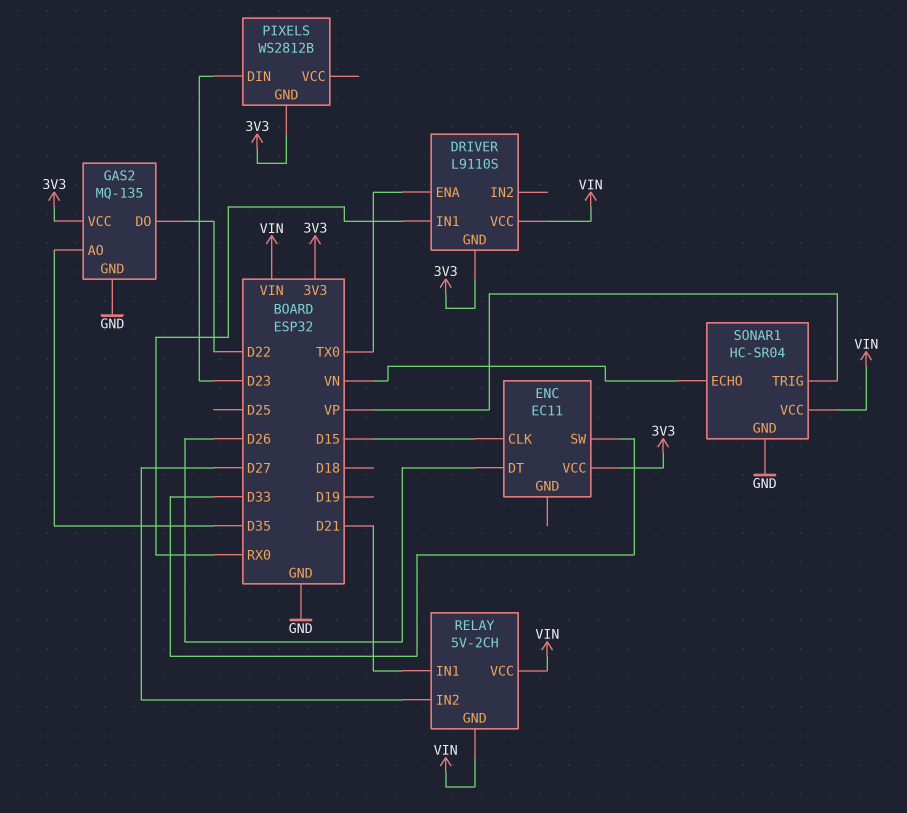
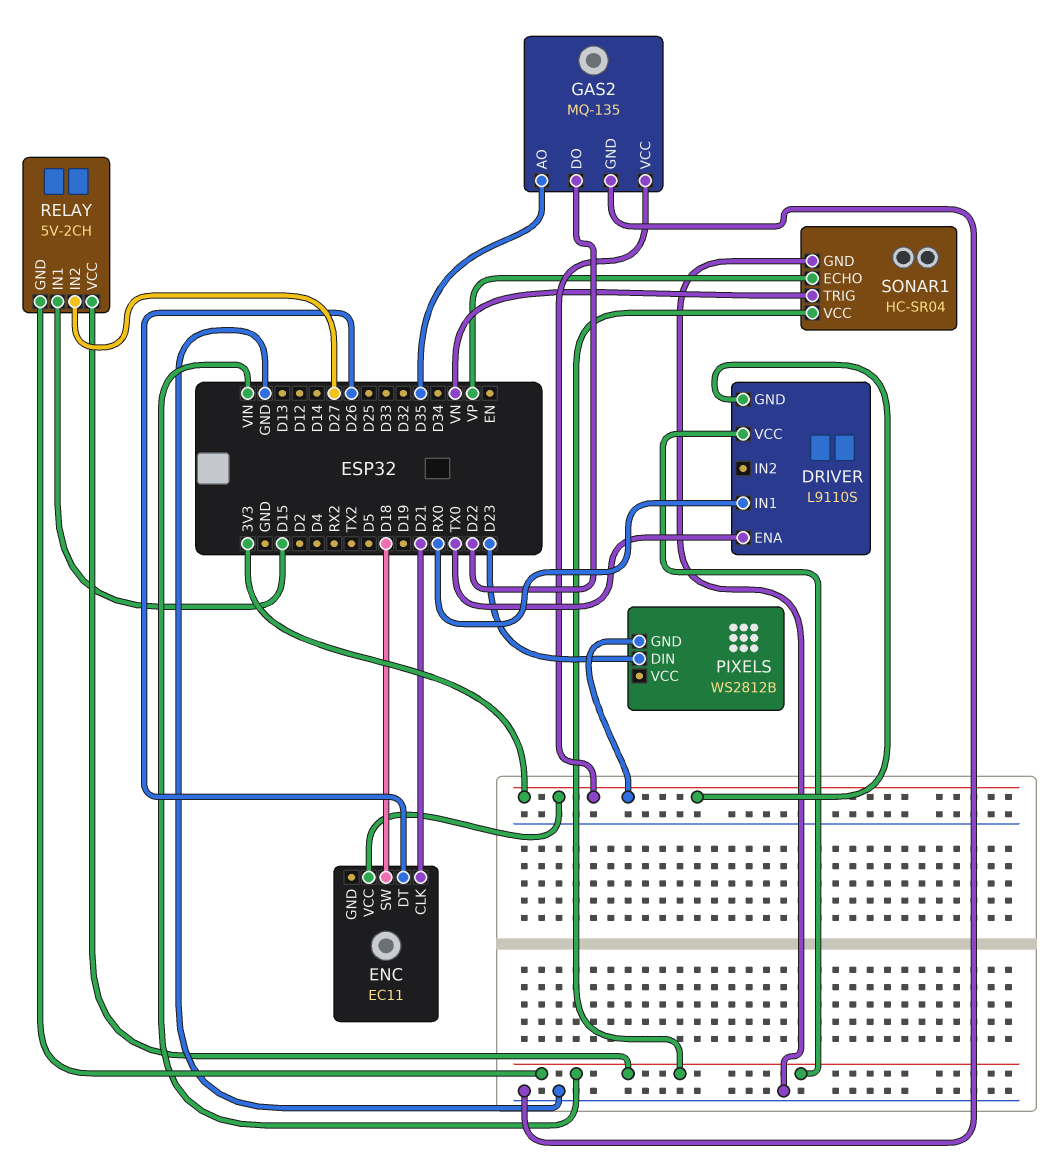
ENC pin CLK: D15 -> D21
ENC pin SW: D33 -> D18
RELAY pin IN1: D21 -> D15
SONAR1 pin ECHO: VN -> VP
SONAR1 pin TRIG: VP -> VN

